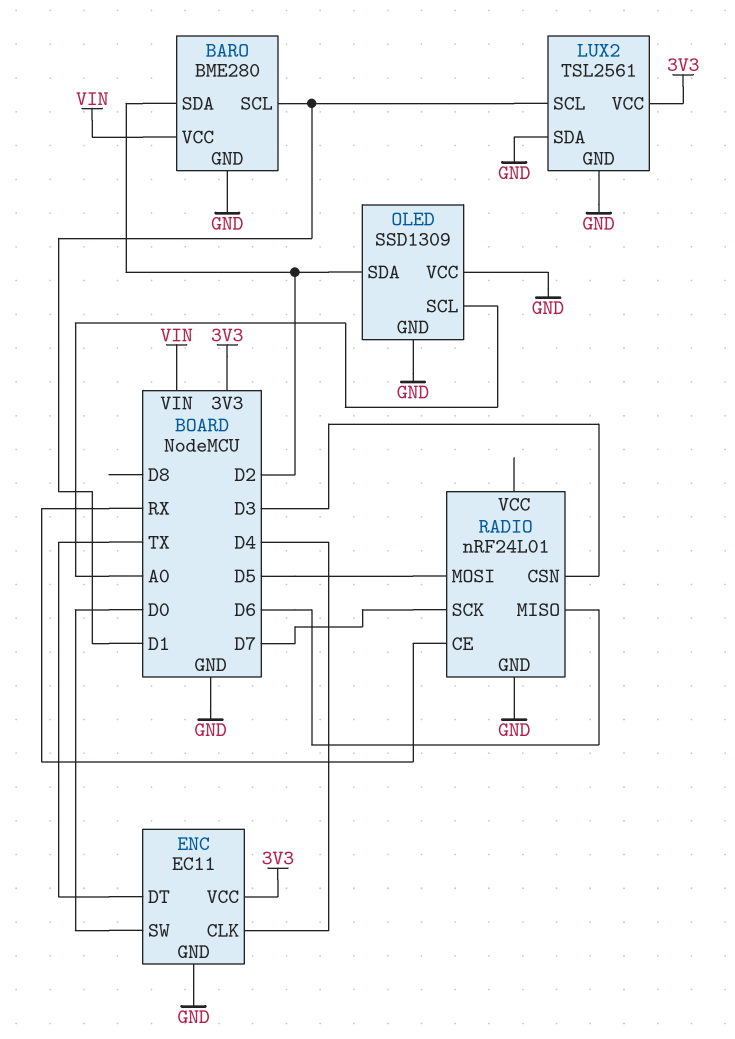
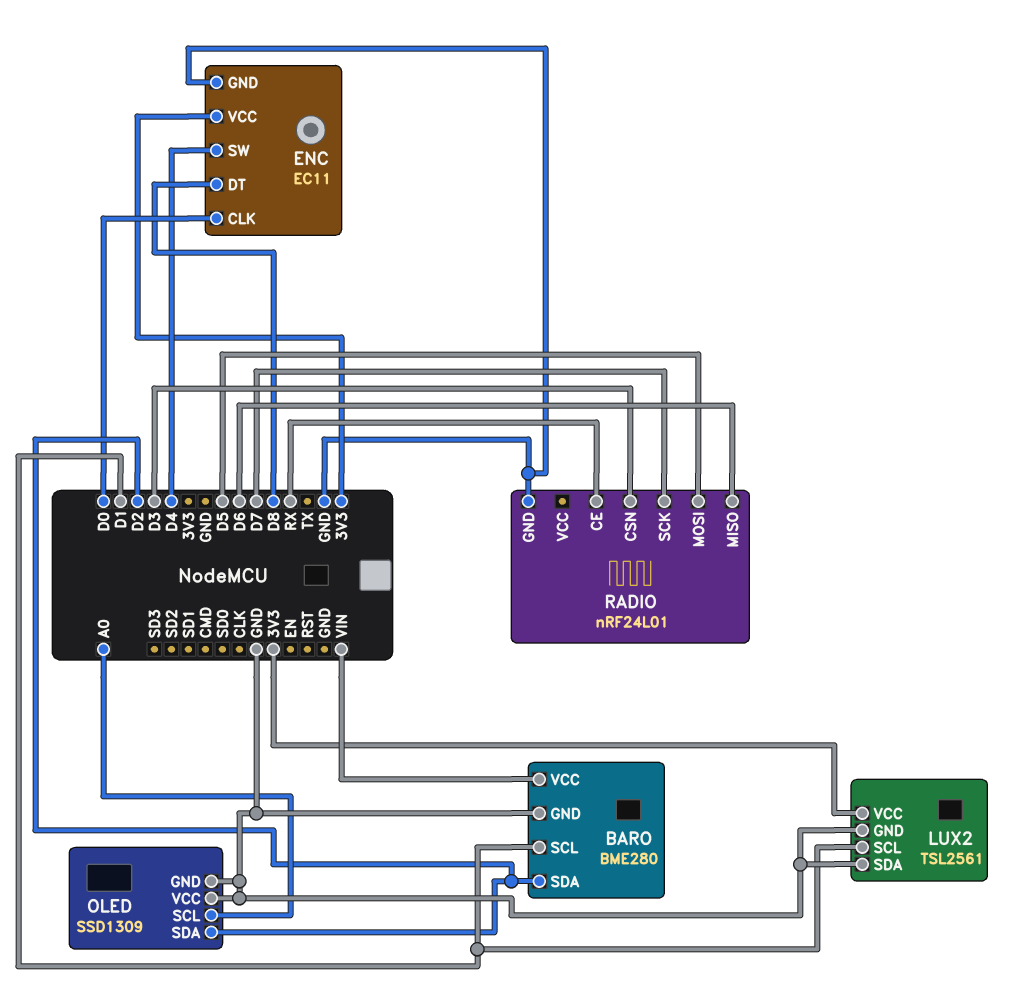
ENC pin CLK: D4 -> D0
ENC pin DT: TX -> D8
ENC pin SW: D0 -> D4

